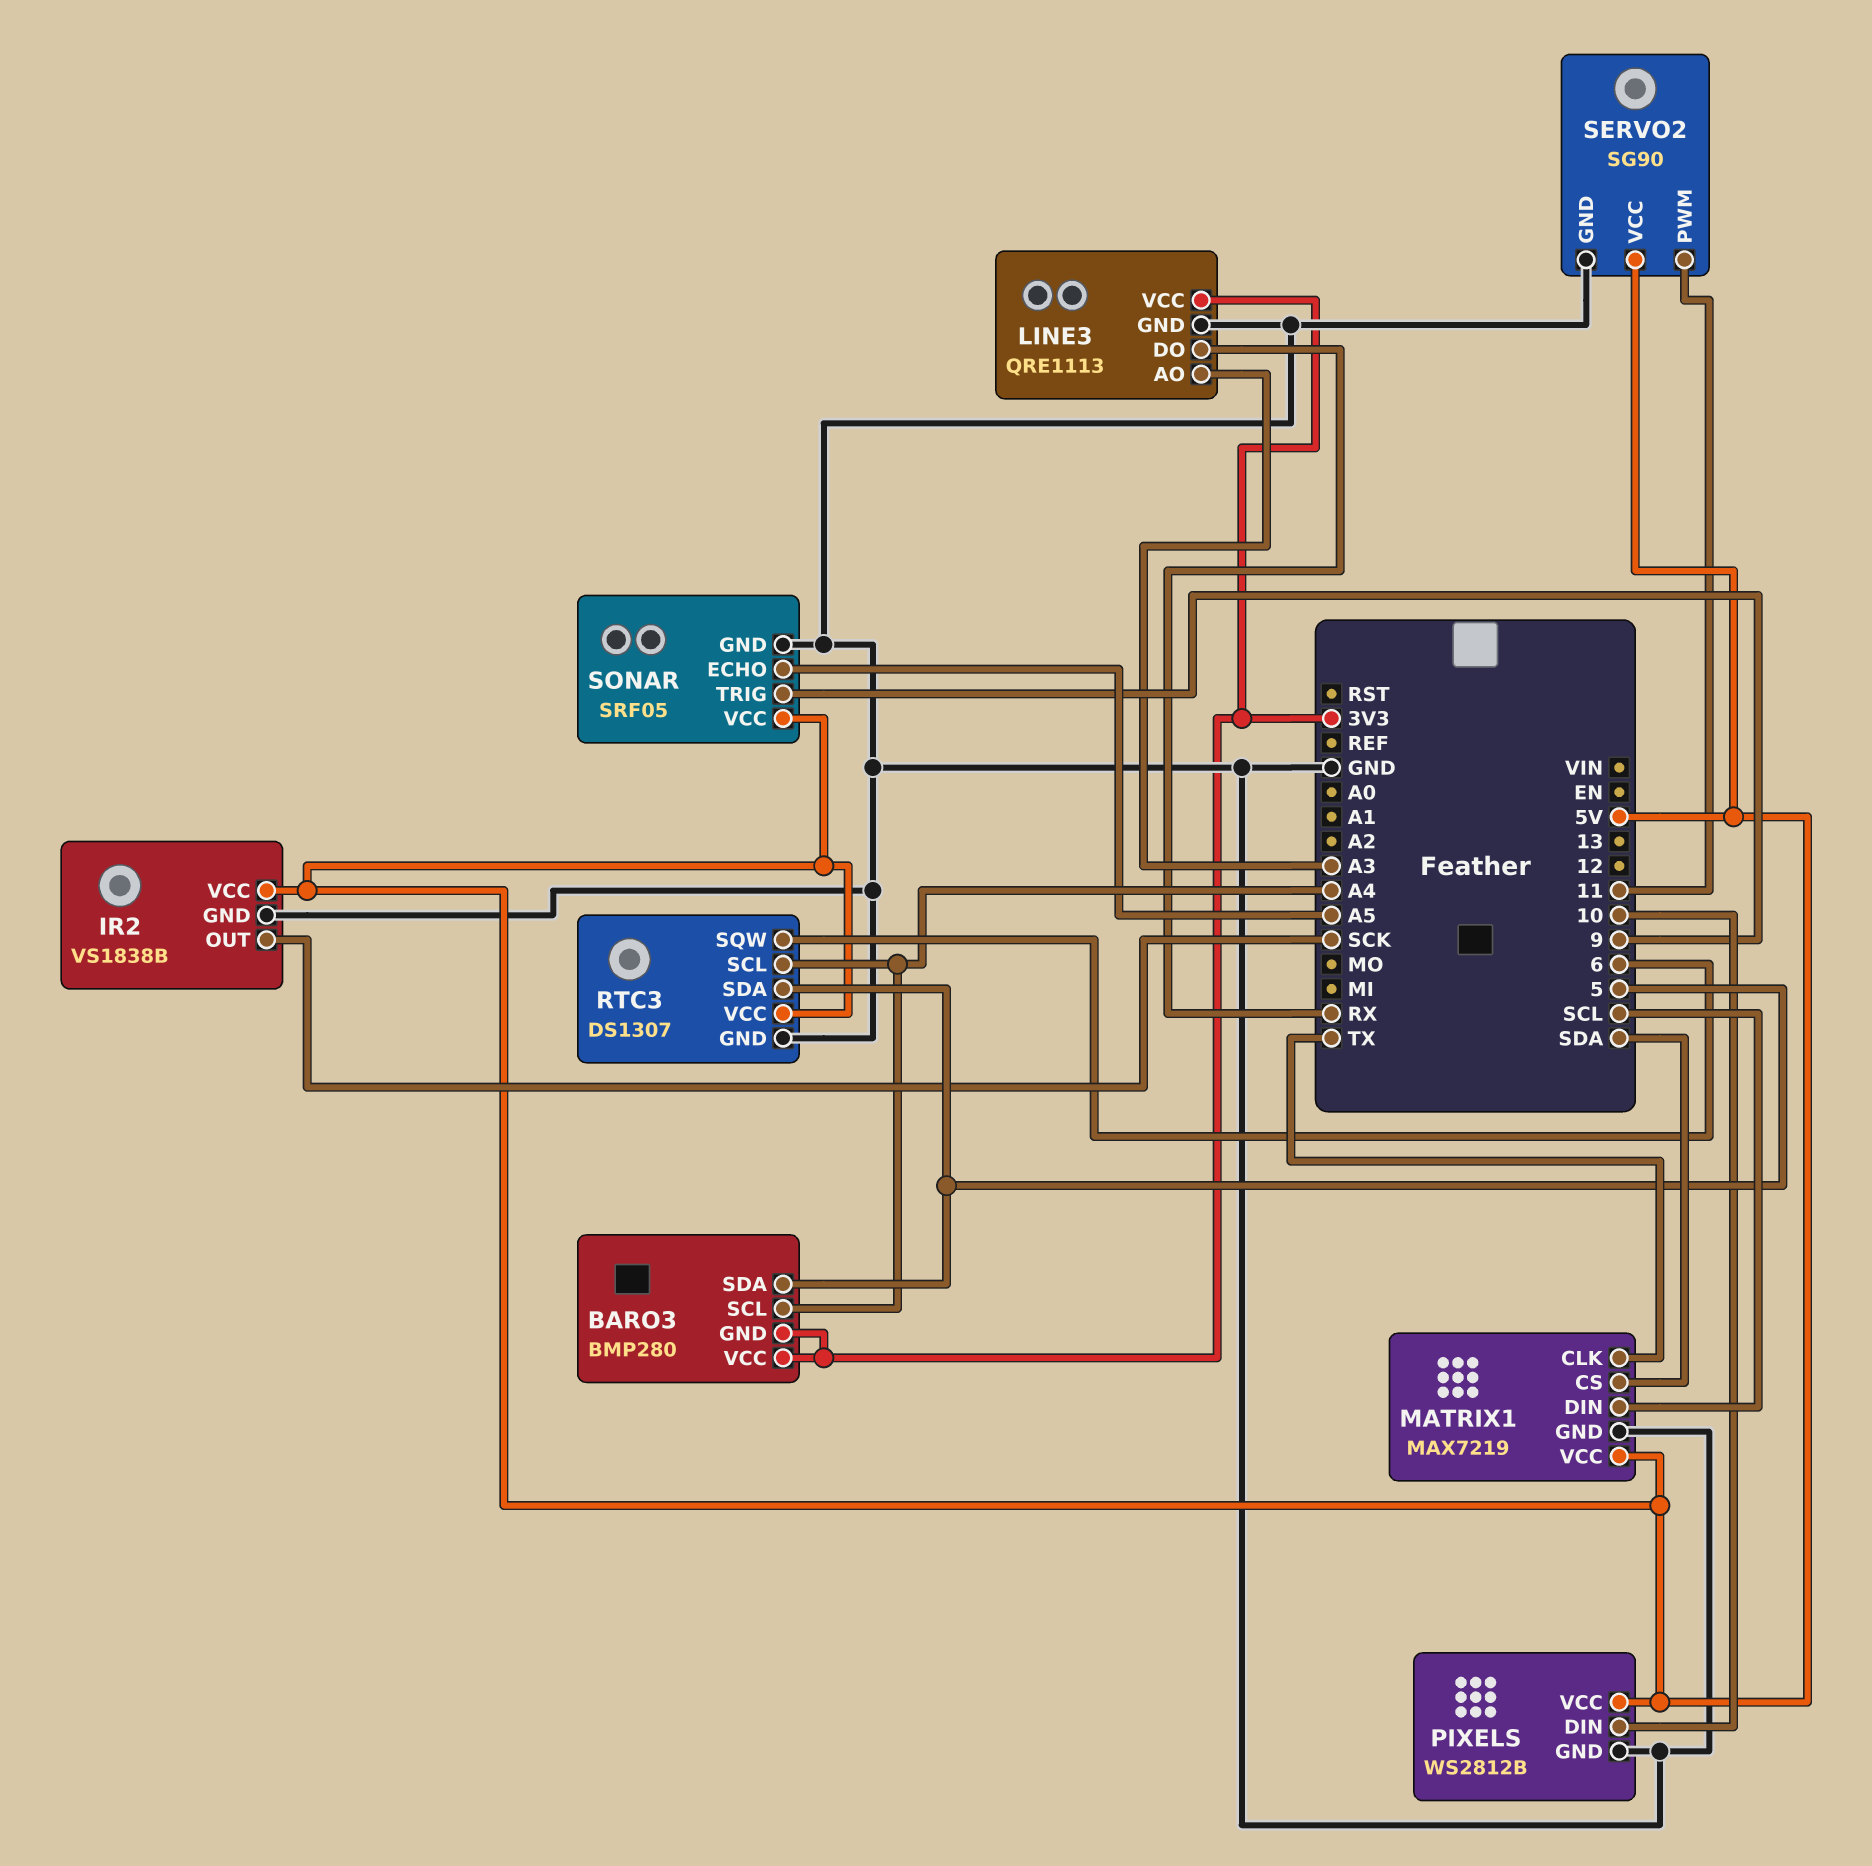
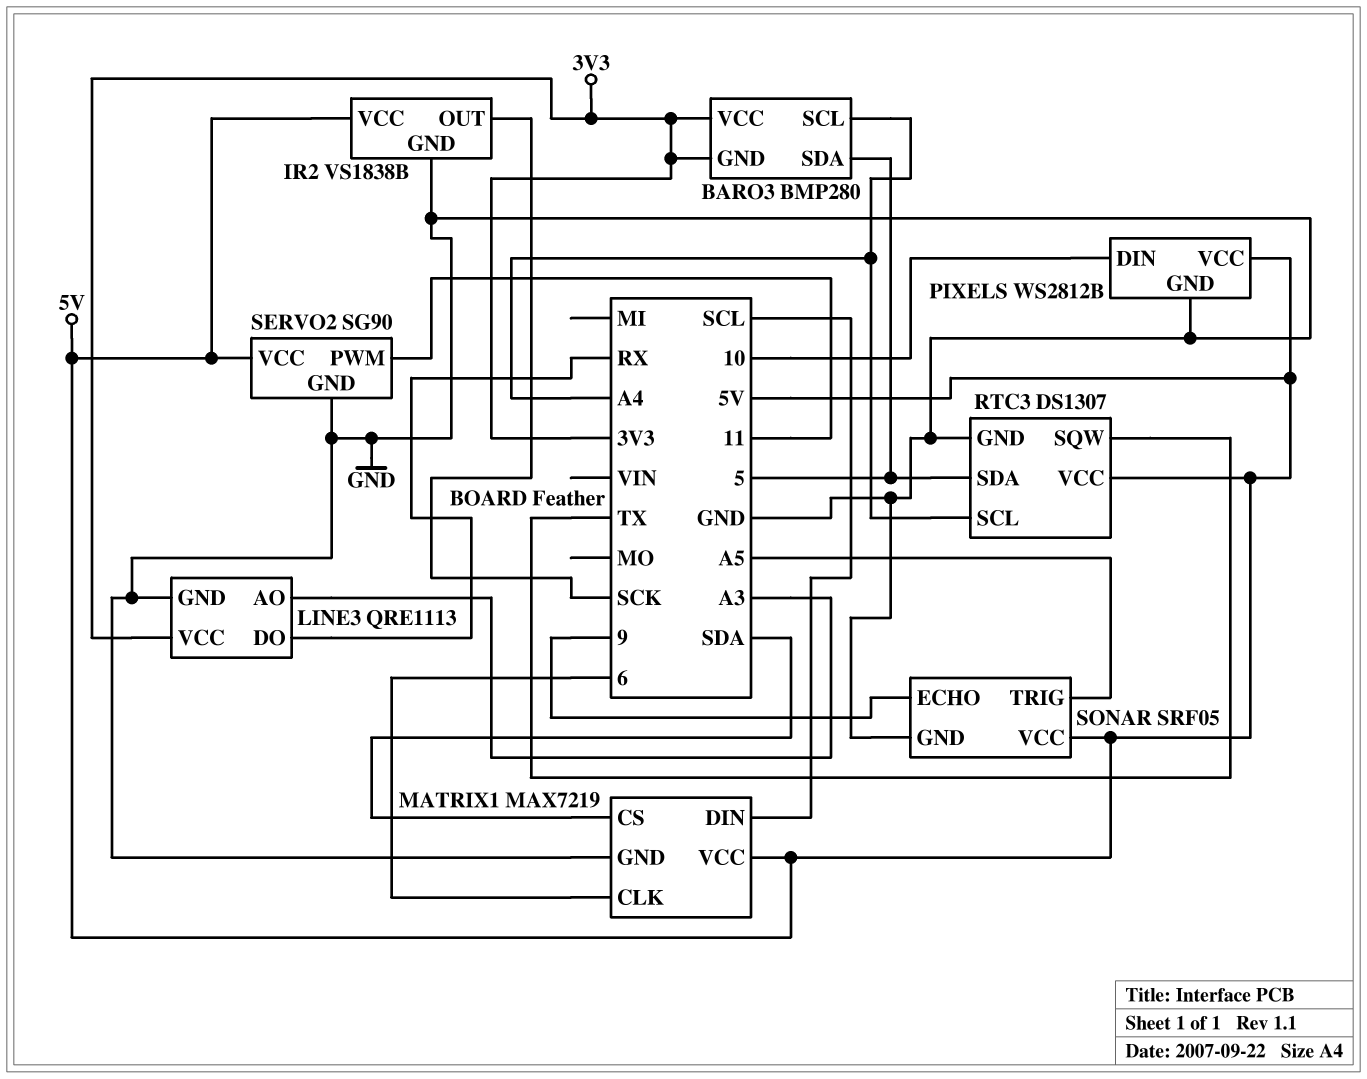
MATRIX1 pin CLK: TX -> 6
RTC3 pin SQW: 6 -> TX
SONAR pin ECHO: A5 -> 9
SONAR pin TRIG: 9 -> A5

